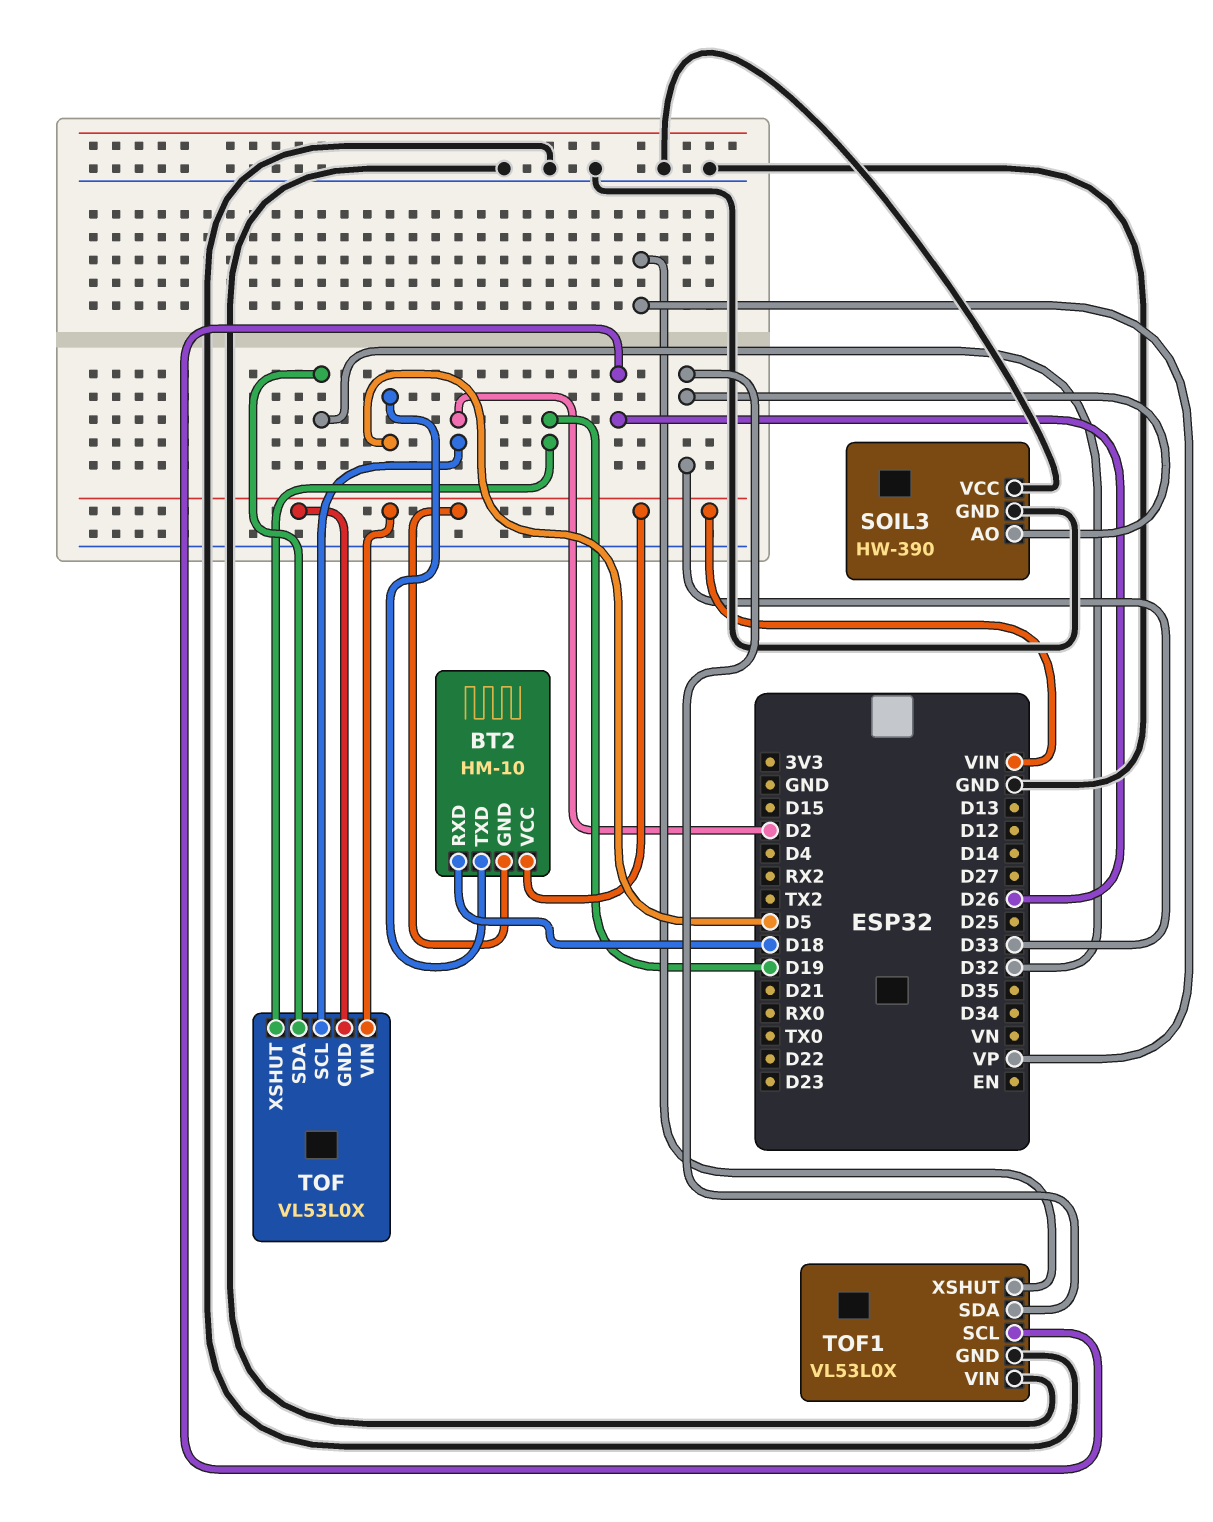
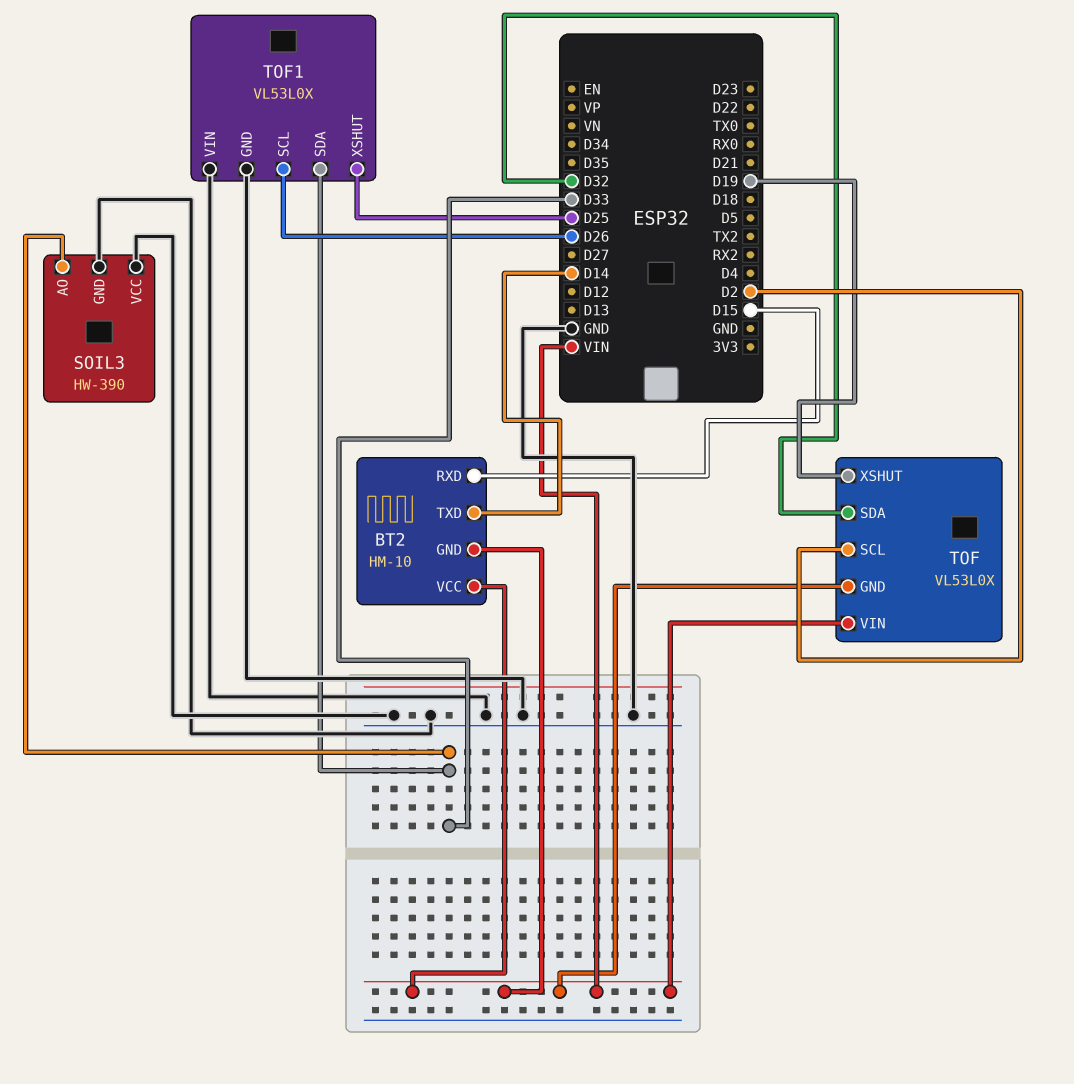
BT2 pin RXD: D18 -> D15
BT2 pin TXD: D5 -> D14
TOF1 pin XSHUT: VP -> D25

